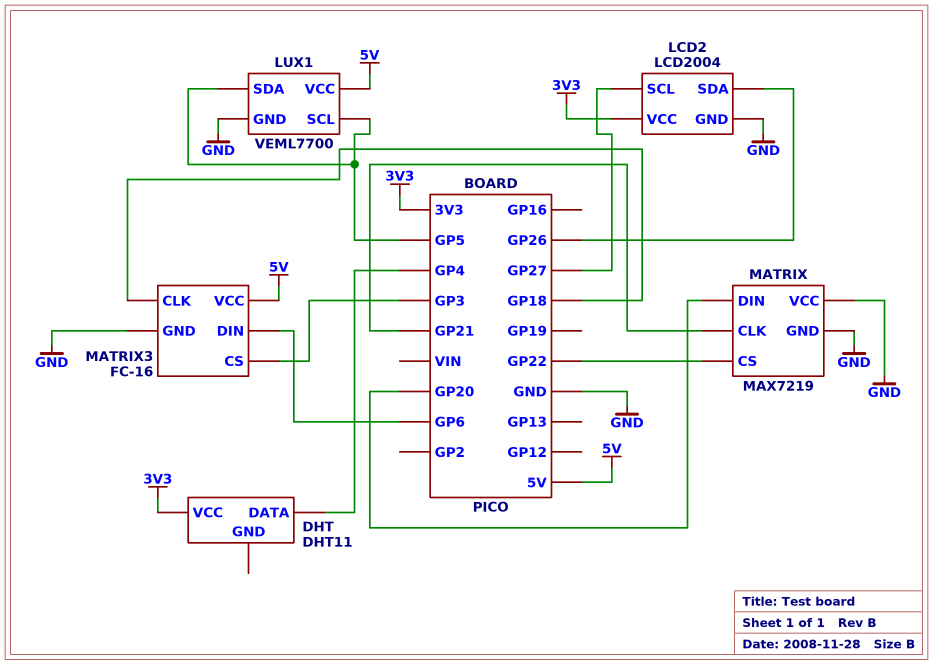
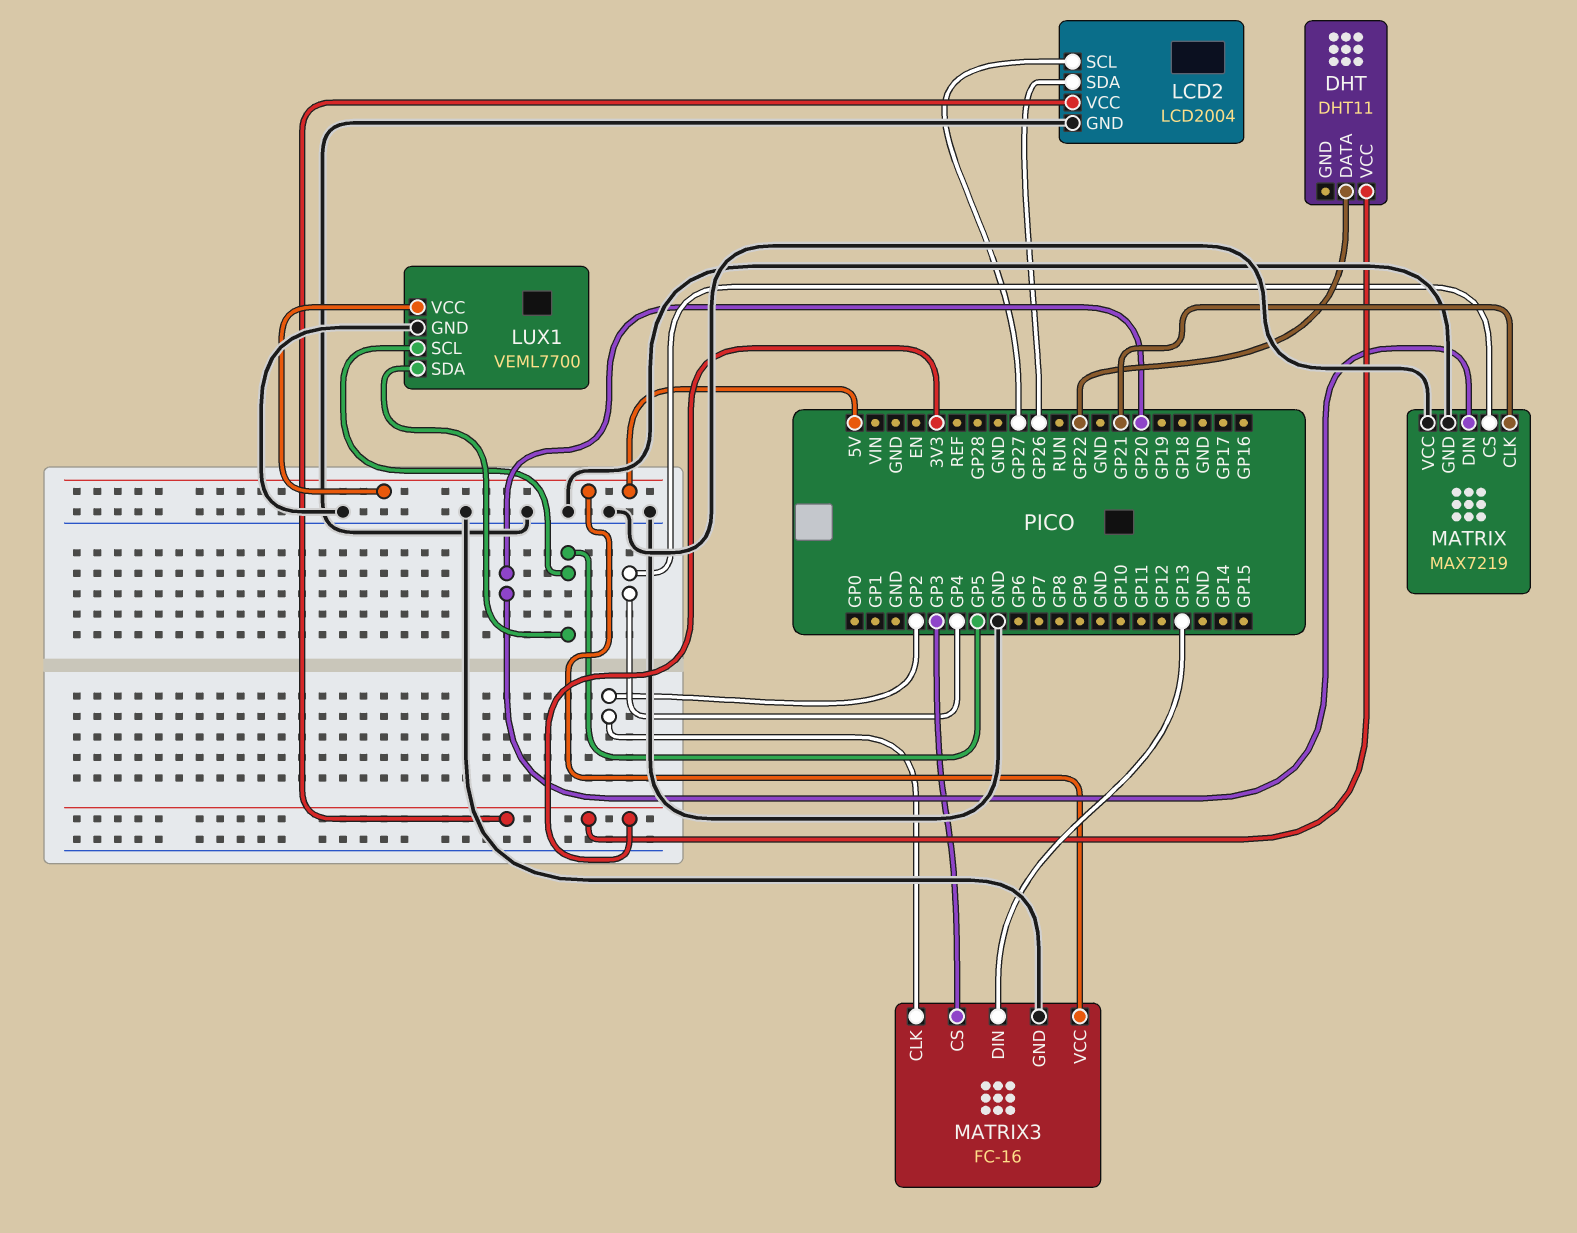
DHT pin DATA: GP4 -> GP22
MATRIX pin CS: GP22 -> GP4
MATRIX3 pin CLK: GP18 -> GP2
MATRIX3 pin DIN: GP6 -> GP13

